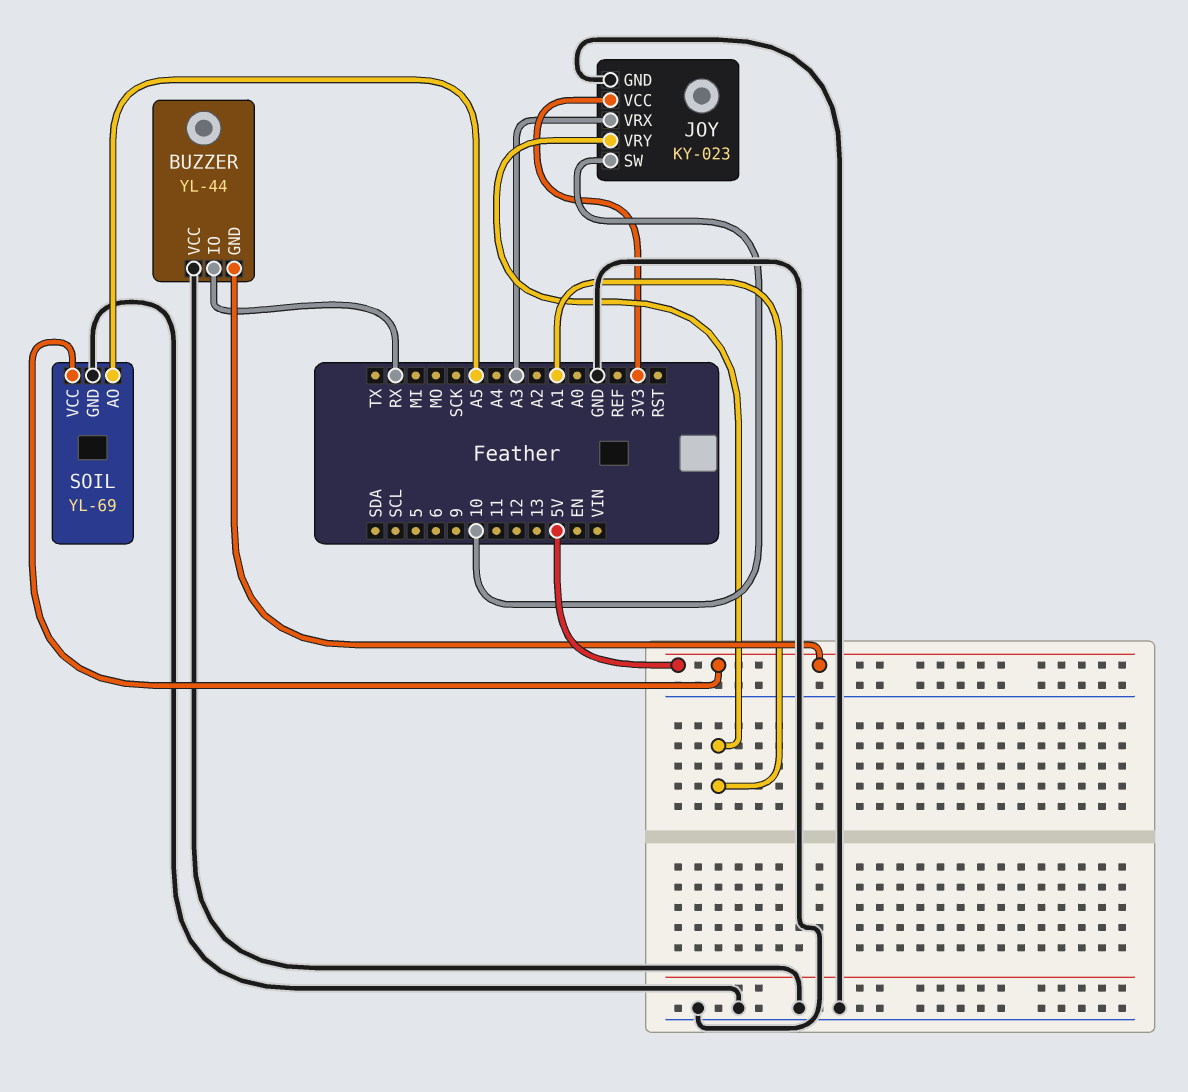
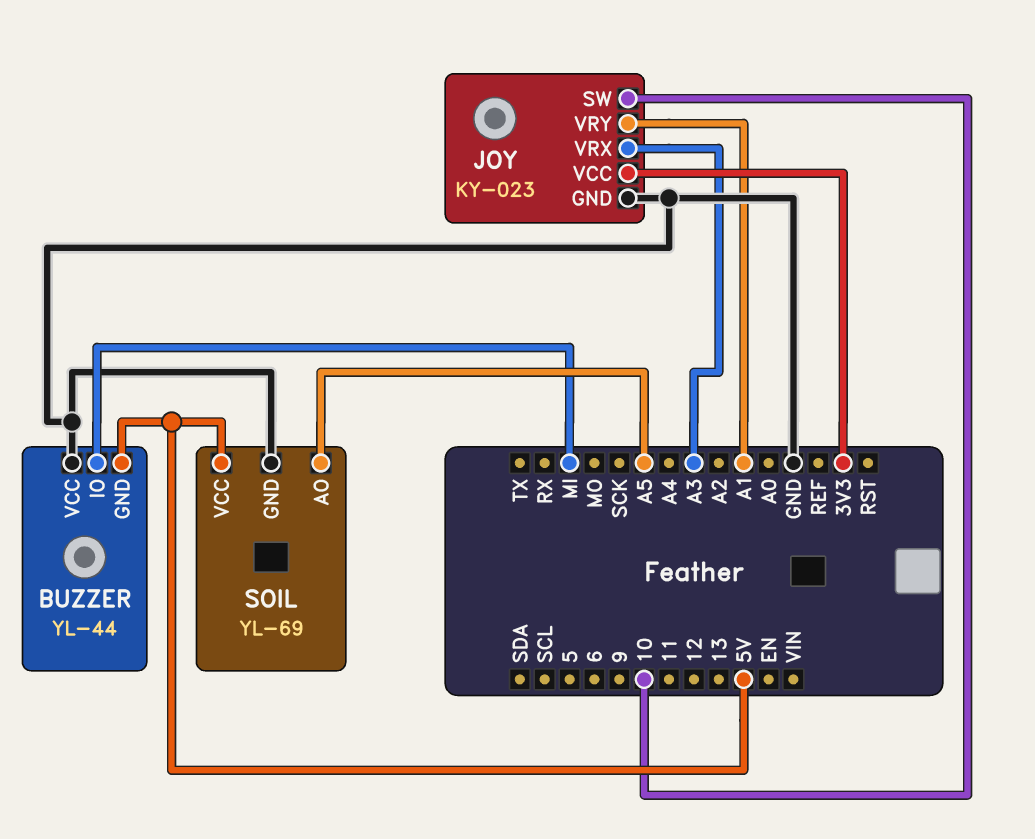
BUZZER pin IO: RX -> MI

